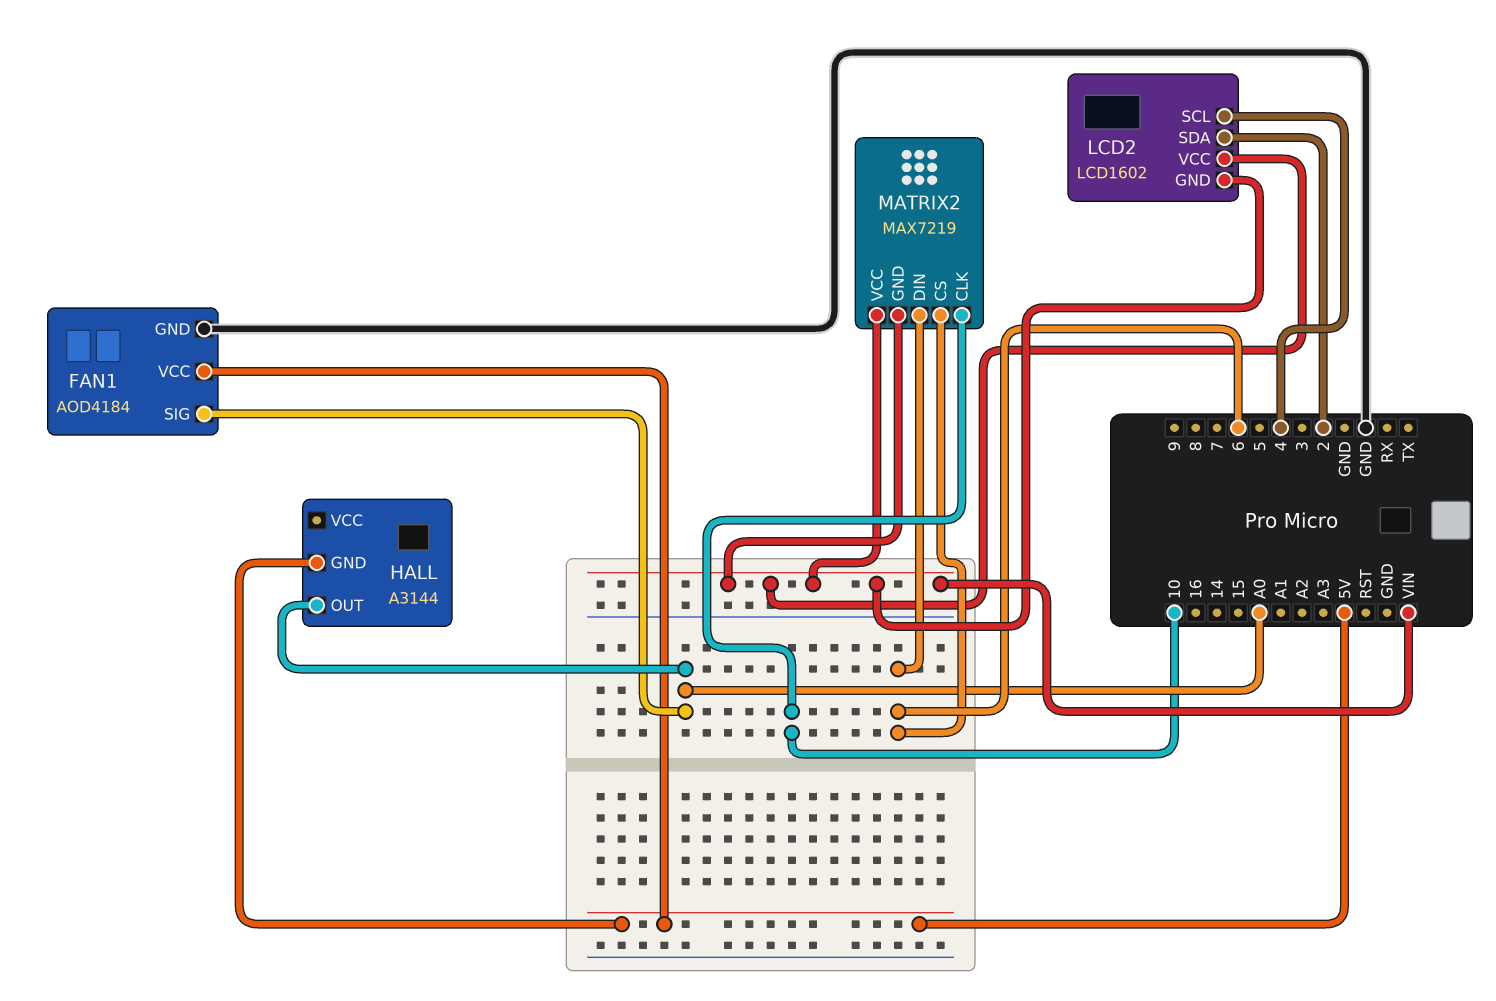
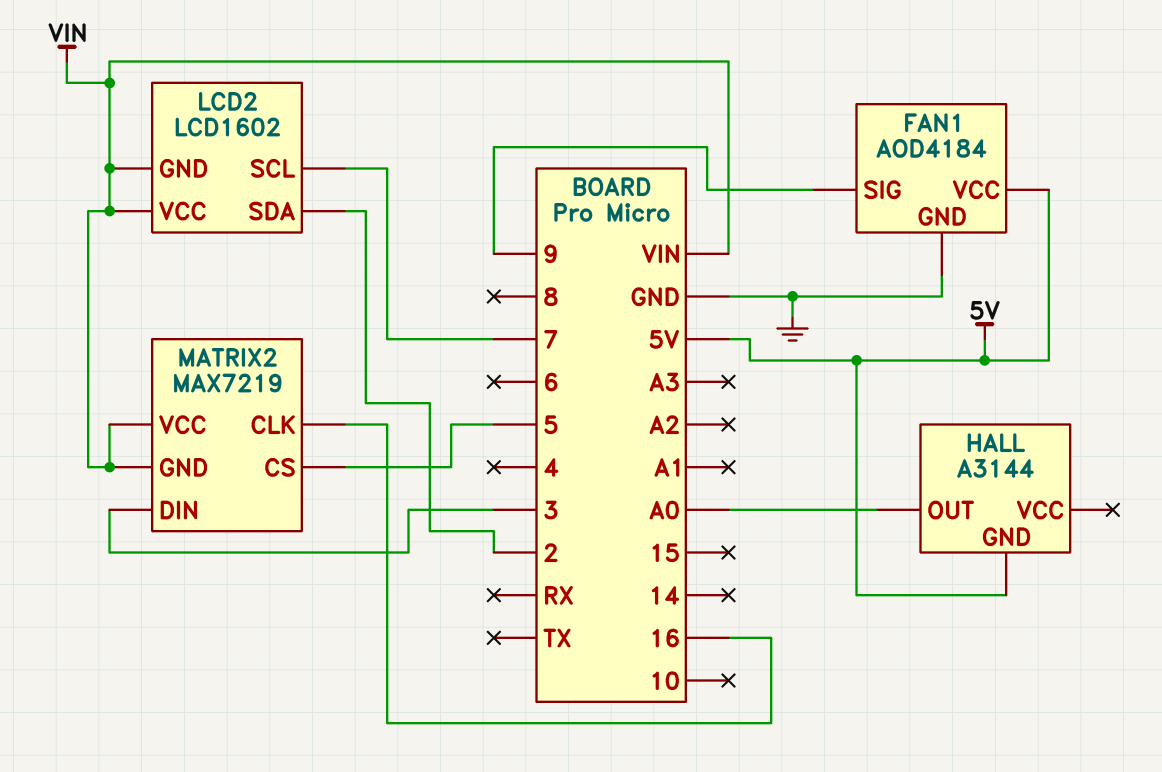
FAN1 pin SIG: A0 -> 9
LCD2 pin SCL: 4 -> 7
MATRIX2 pin CLK: 10 -> 16
MATRIX2 pin CS: 6 -> 5
MATRIX2 pin DIN: 6 -> 3

